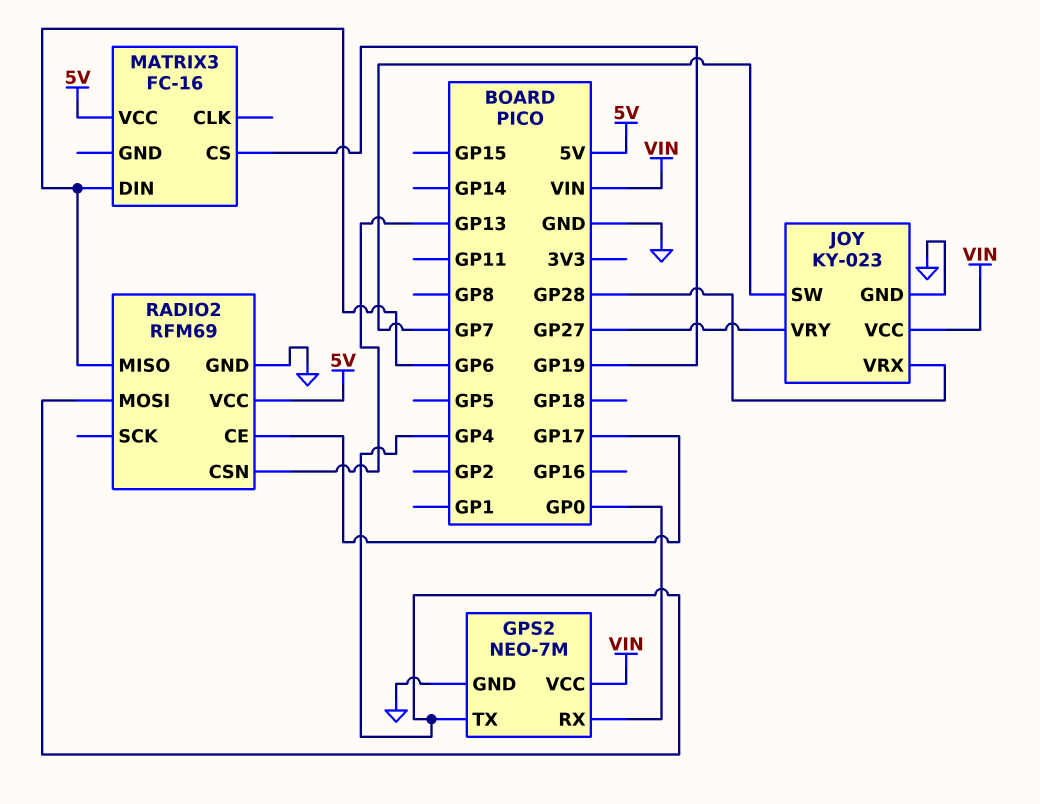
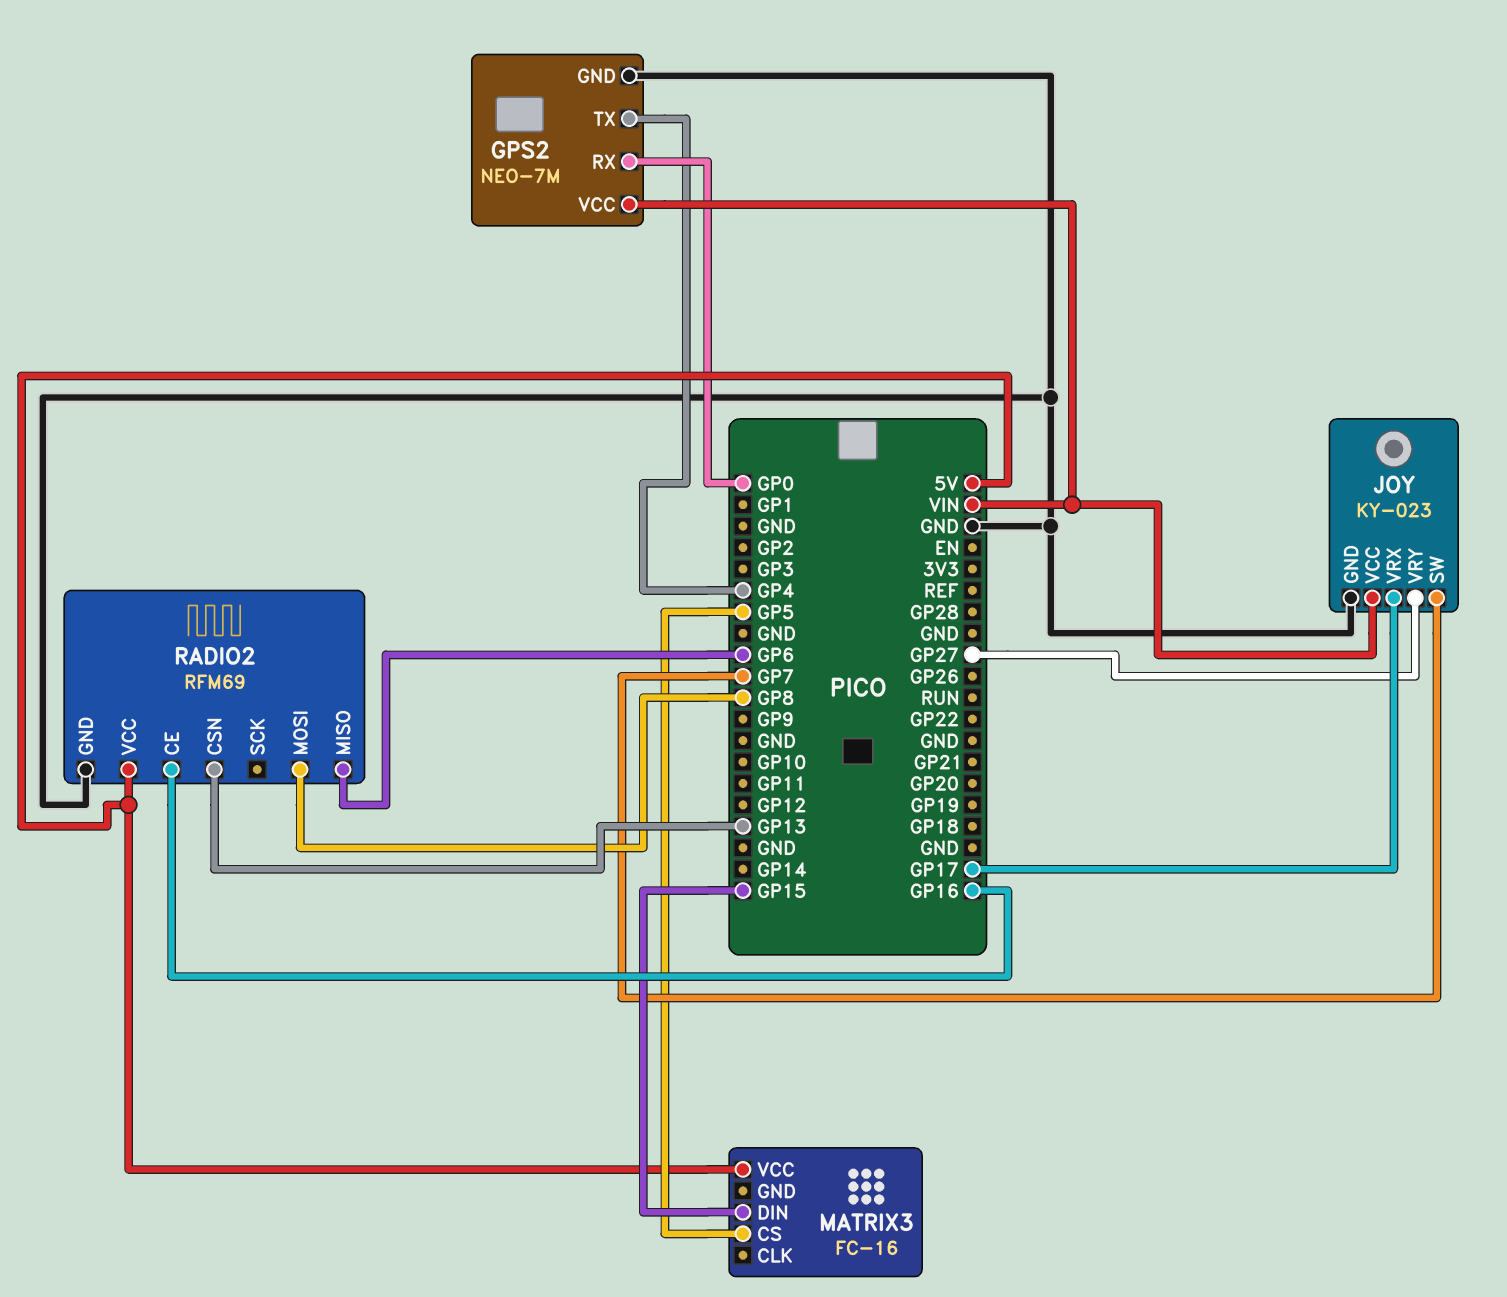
JOY pin VRX: GP28 -> GP17
MATRIX3 pin CS: GP19 -> GP5
MATRIX3 pin DIN: GP6 -> GP15
RADIO2 pin CE: GP17 -> GP16
RADIO2 pin MOSI: GP4 -> GP8

